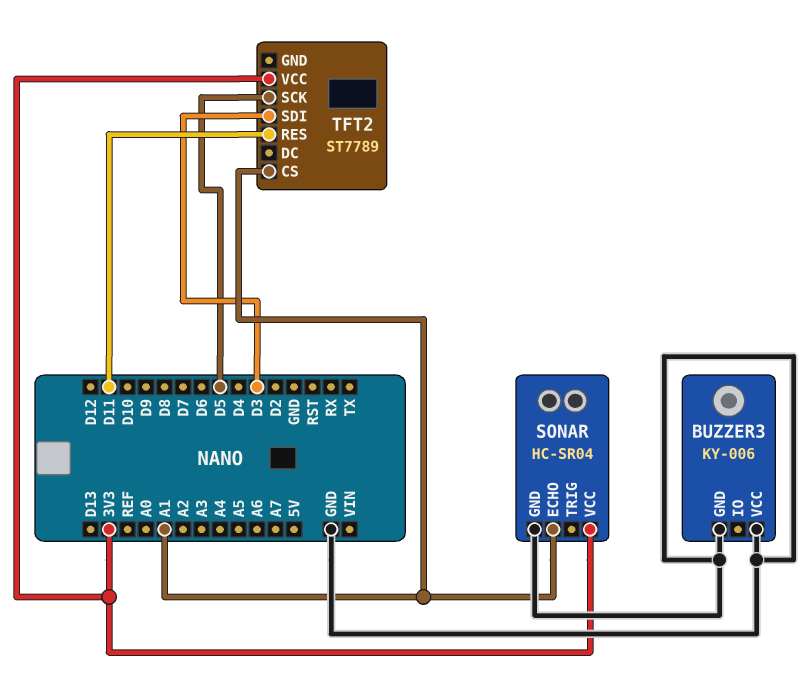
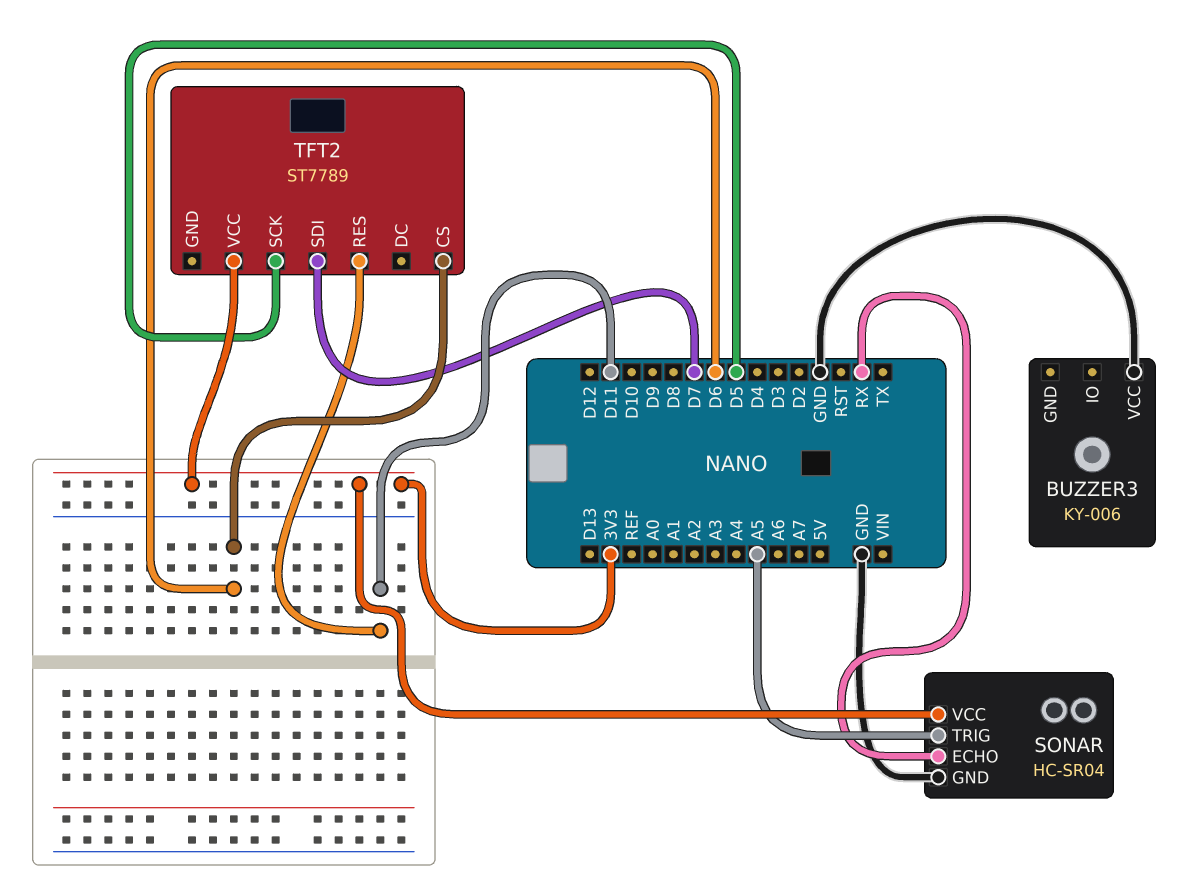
BUZZER3 pin GND: GND -> none
SONAR pin ECHO: A1 -> RX
SONAR pin TRIG: none -> A5
TFT2 pin CS: A1 -> D6
TFT2 pin SDI: D3 -> D7

